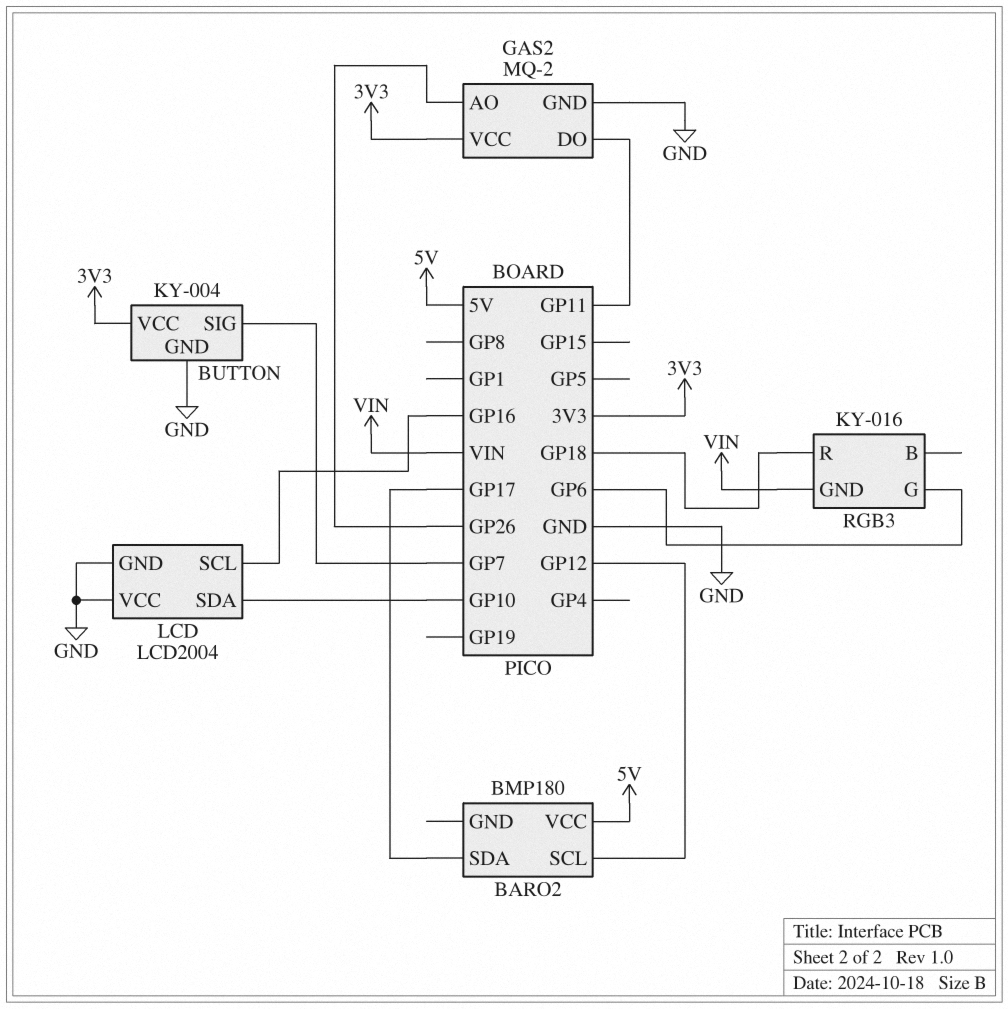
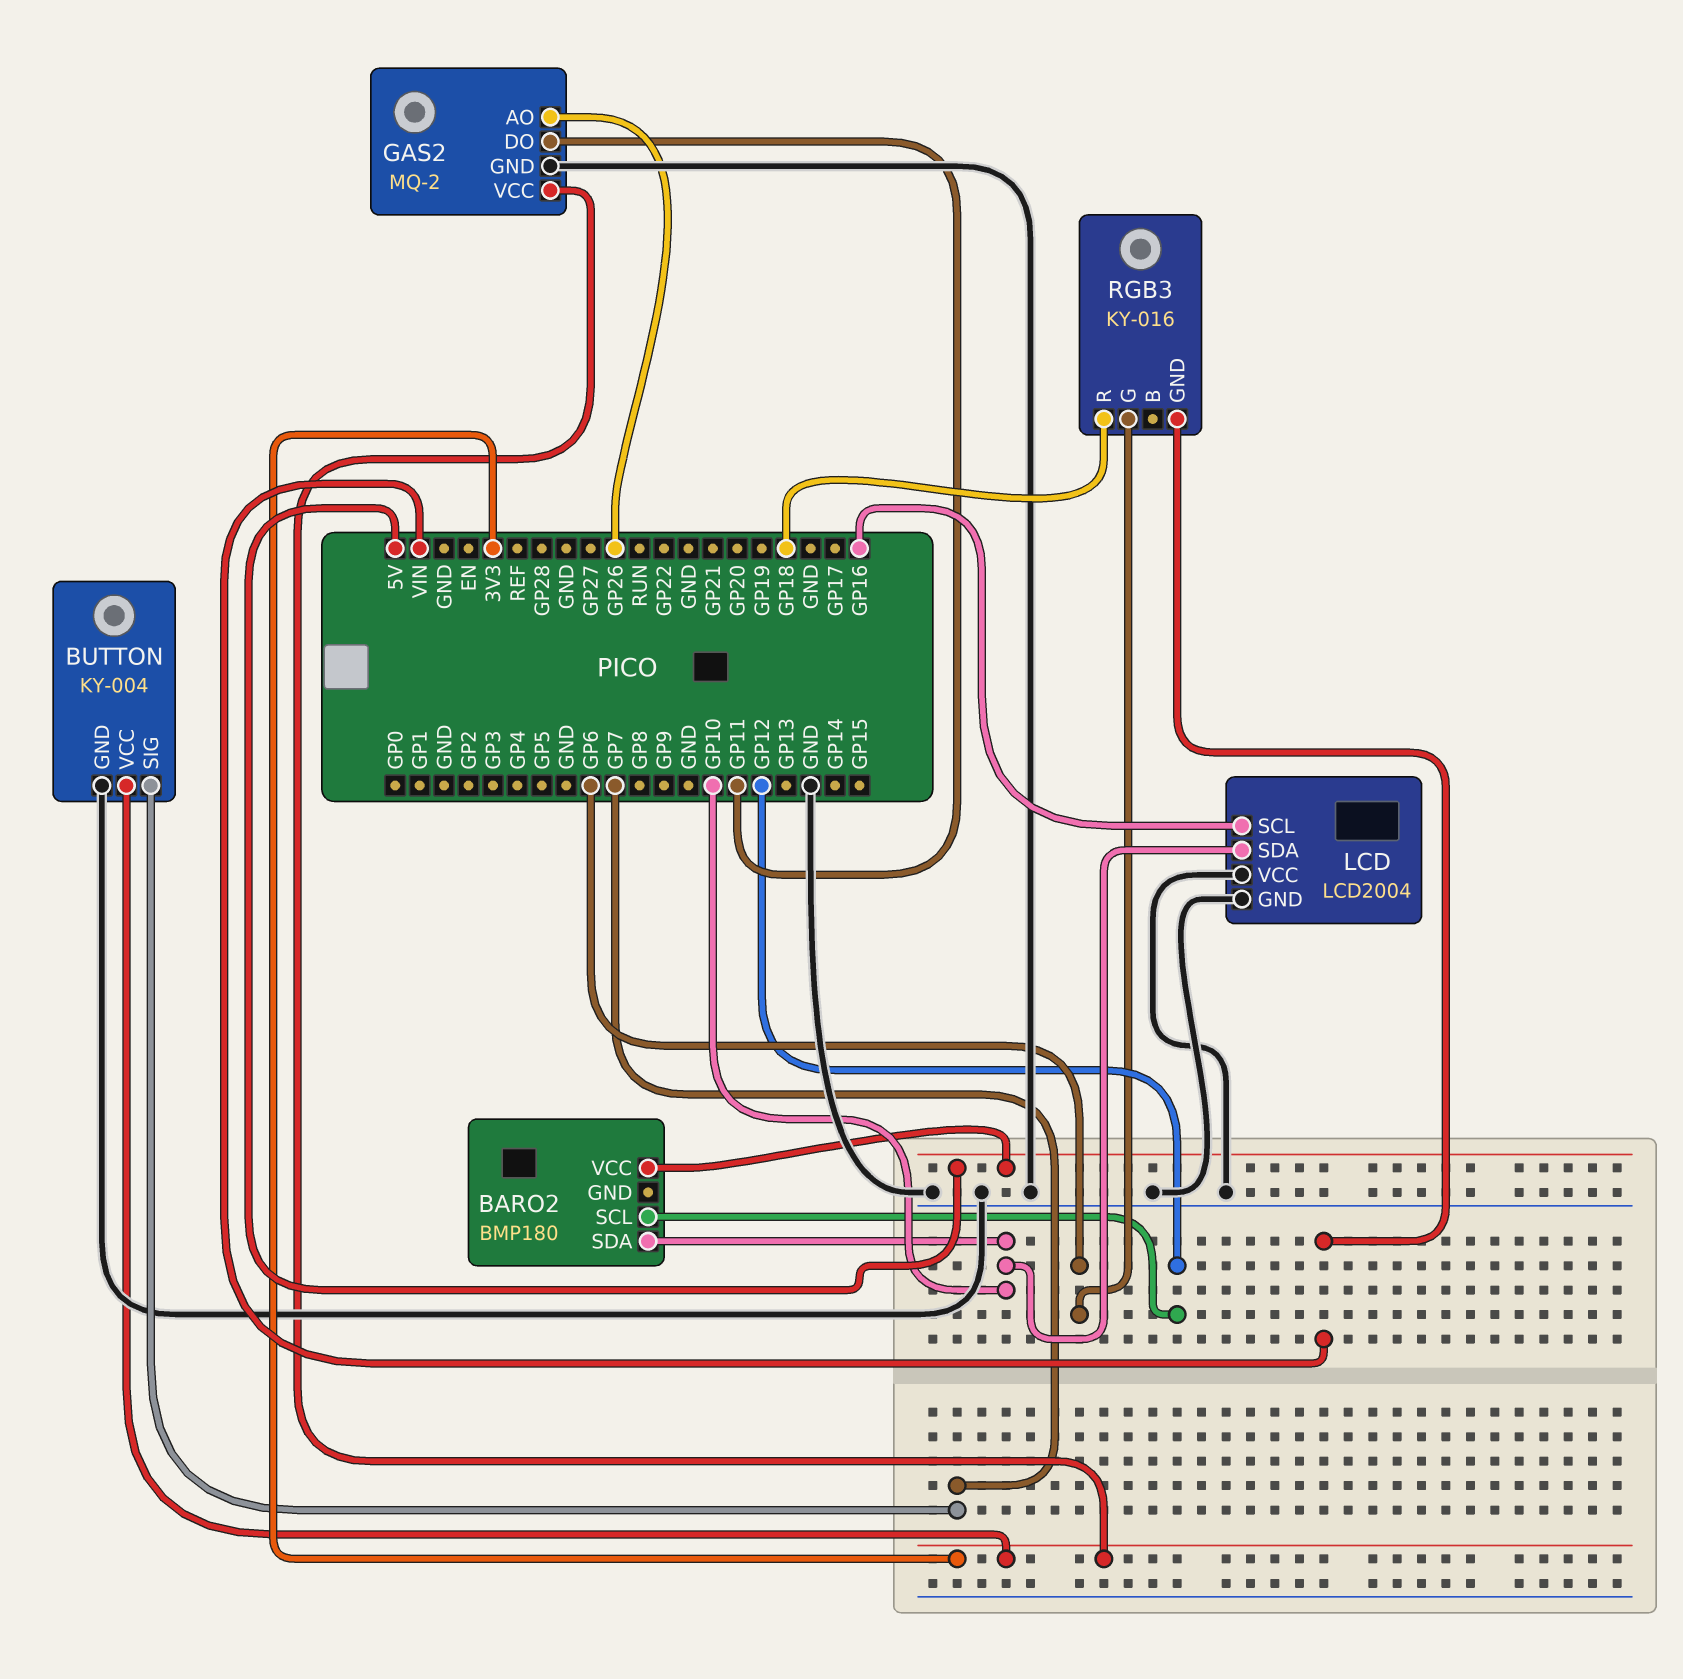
BARO2 pin SDA: GP17 -> GP10

